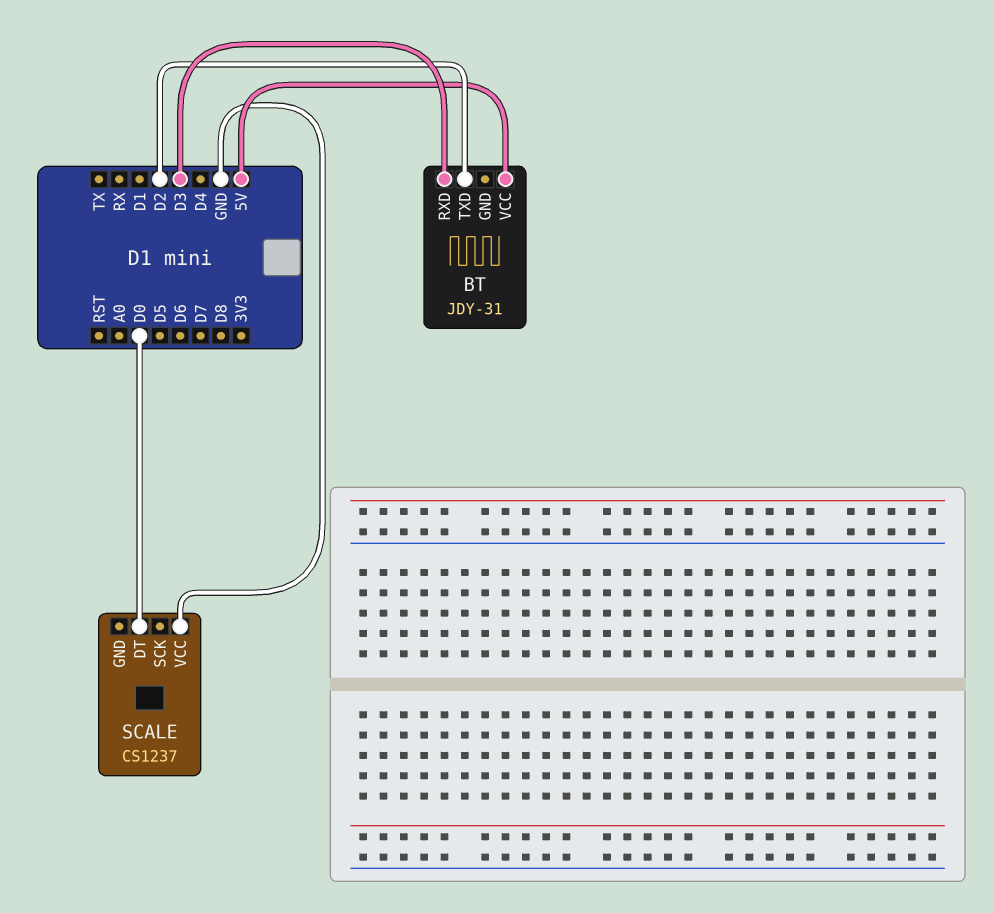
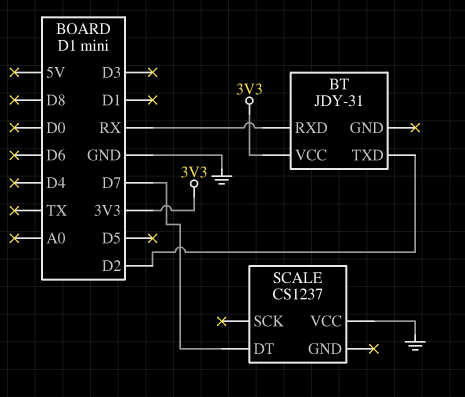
BT pin RXD: D3 -> RX
BT pin VCC: 5V -> 3V3
SCALE pin DT: D0 -> D7

